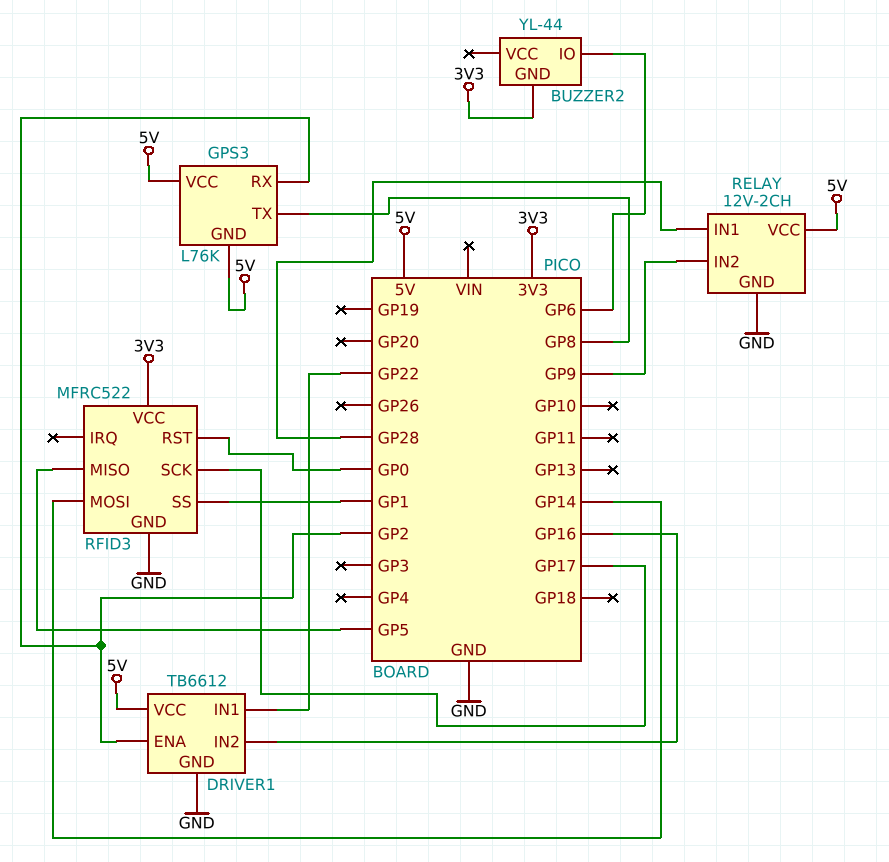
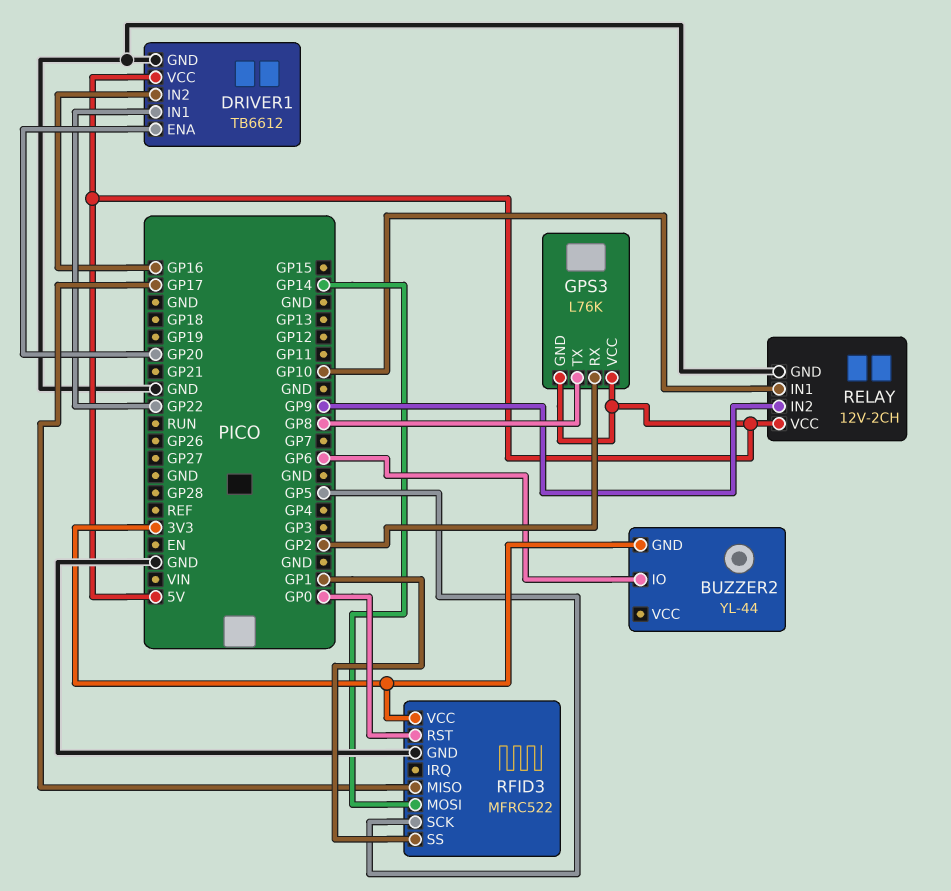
DRIVER1 pin ENA: GP2 -> GP20
RELAY pin IN1: GP28 -> GP10
RFID3 pin MISO: GP5 -> GP17
RFID3 pin SCK: GP17 -> GP5

